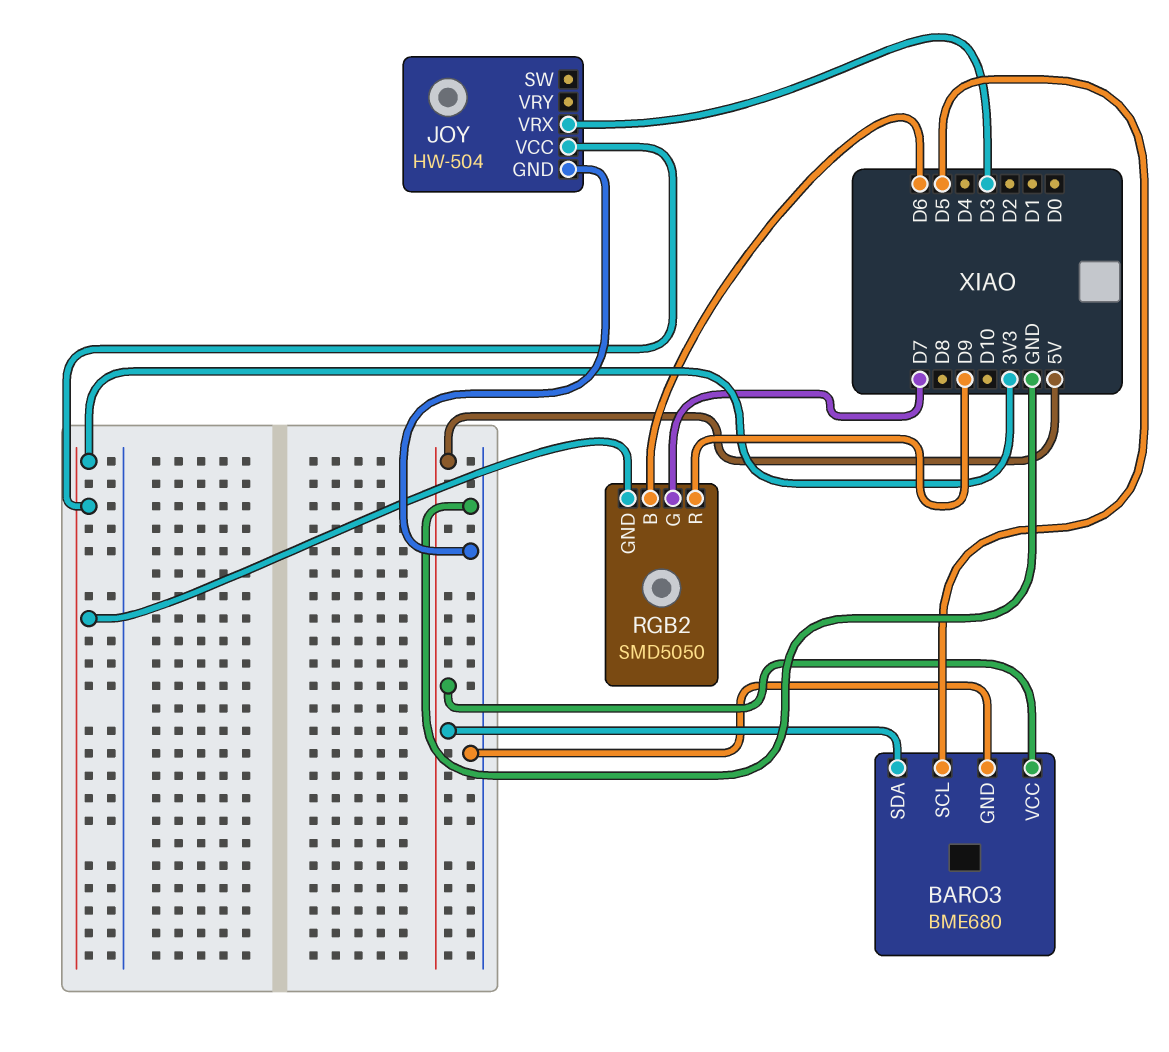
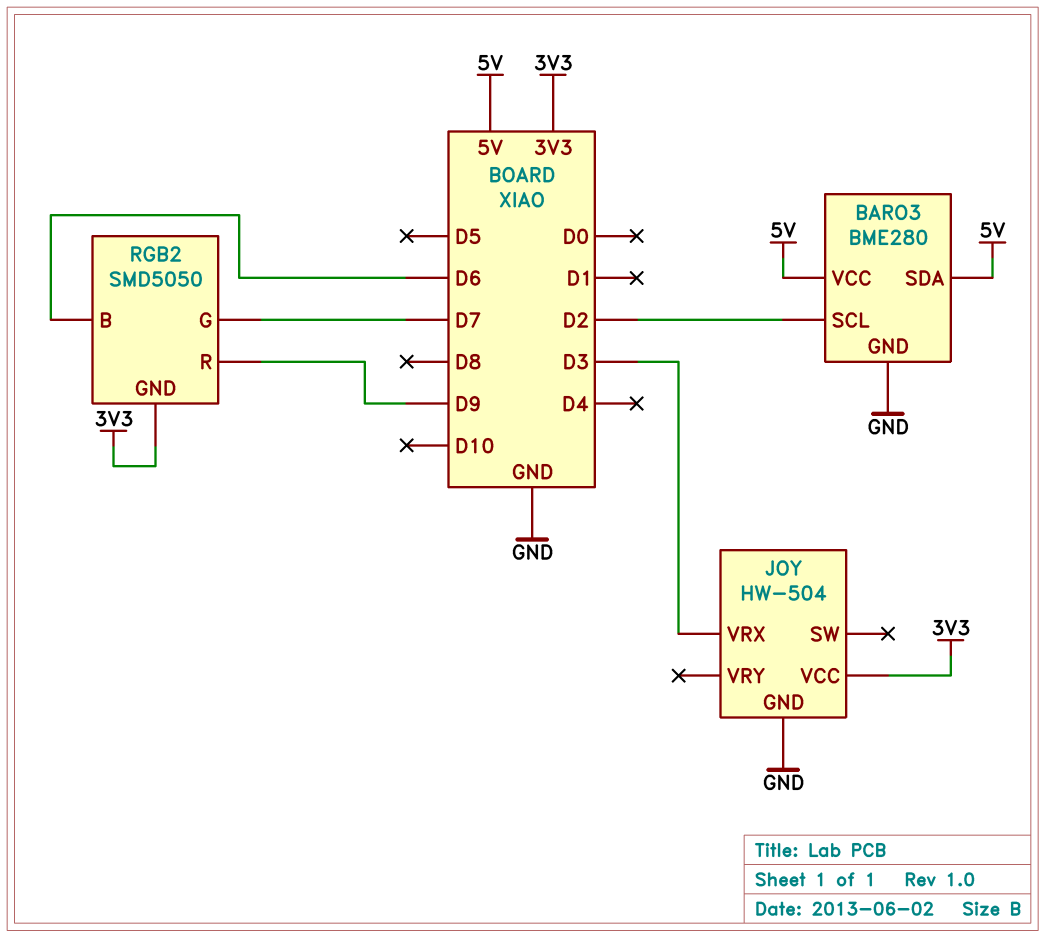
BARO3: BME680 -> BME280
BARO3 pin SCL: D5 -> D2

